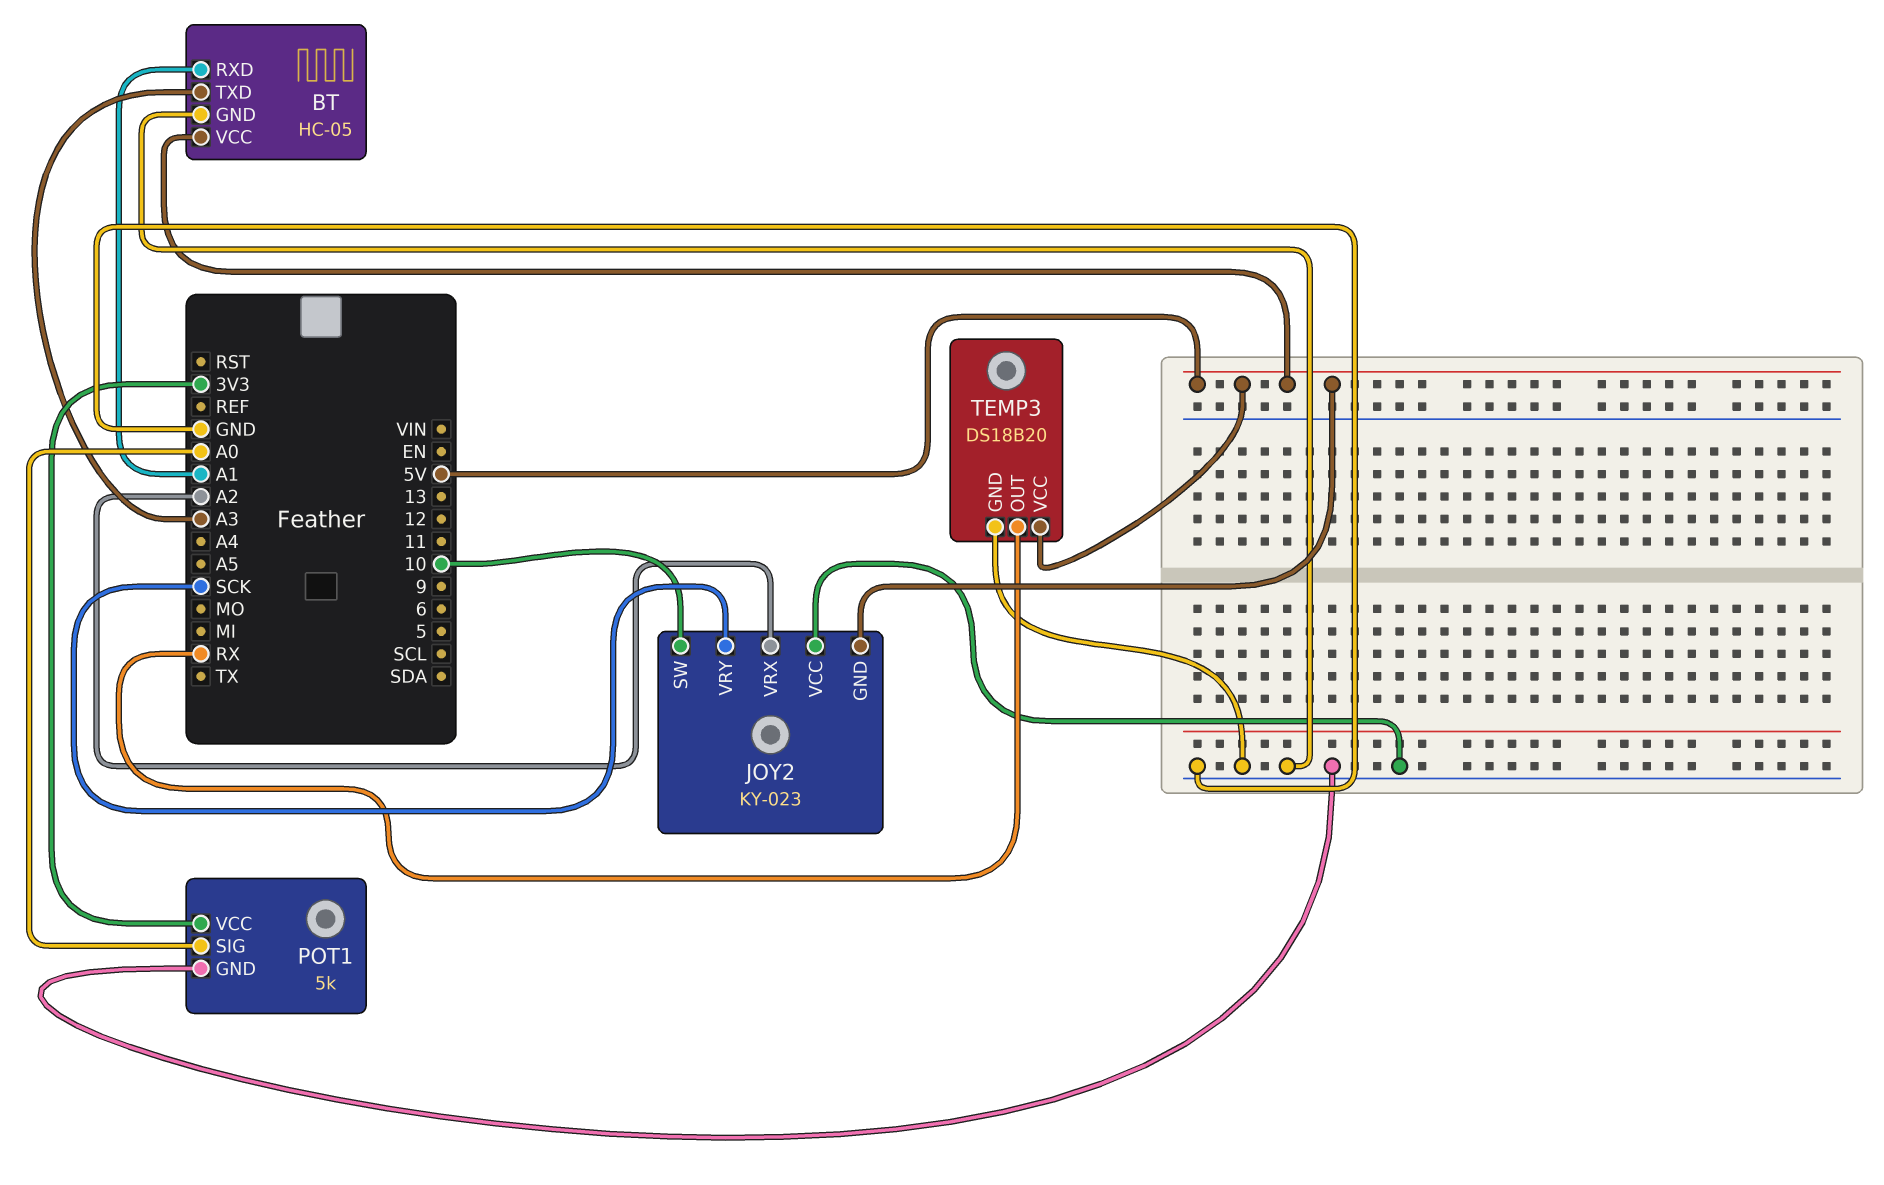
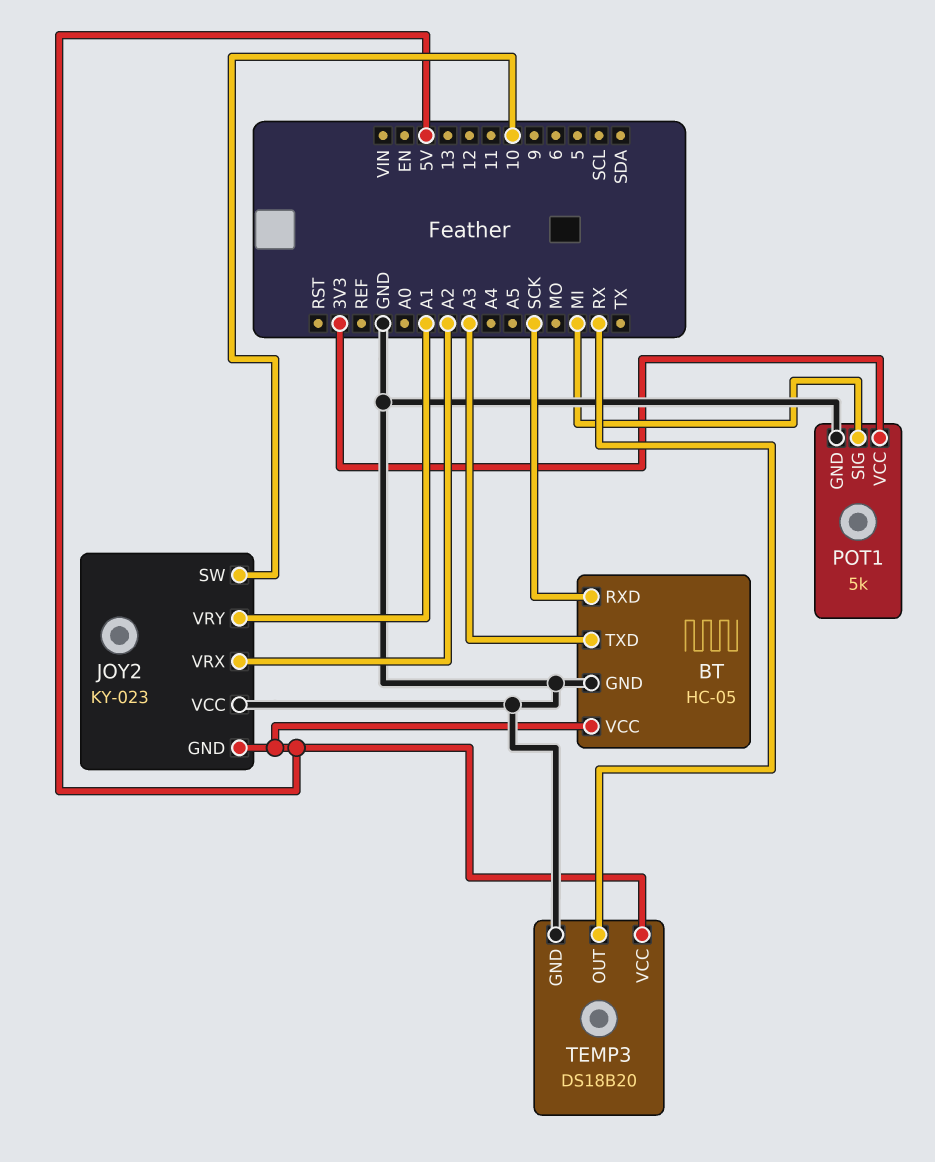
BT pin RXD: A1 -> SCK
JOY2 pin VRY: SCK -> A1
POT1 pin SIG: A0 -> MI

